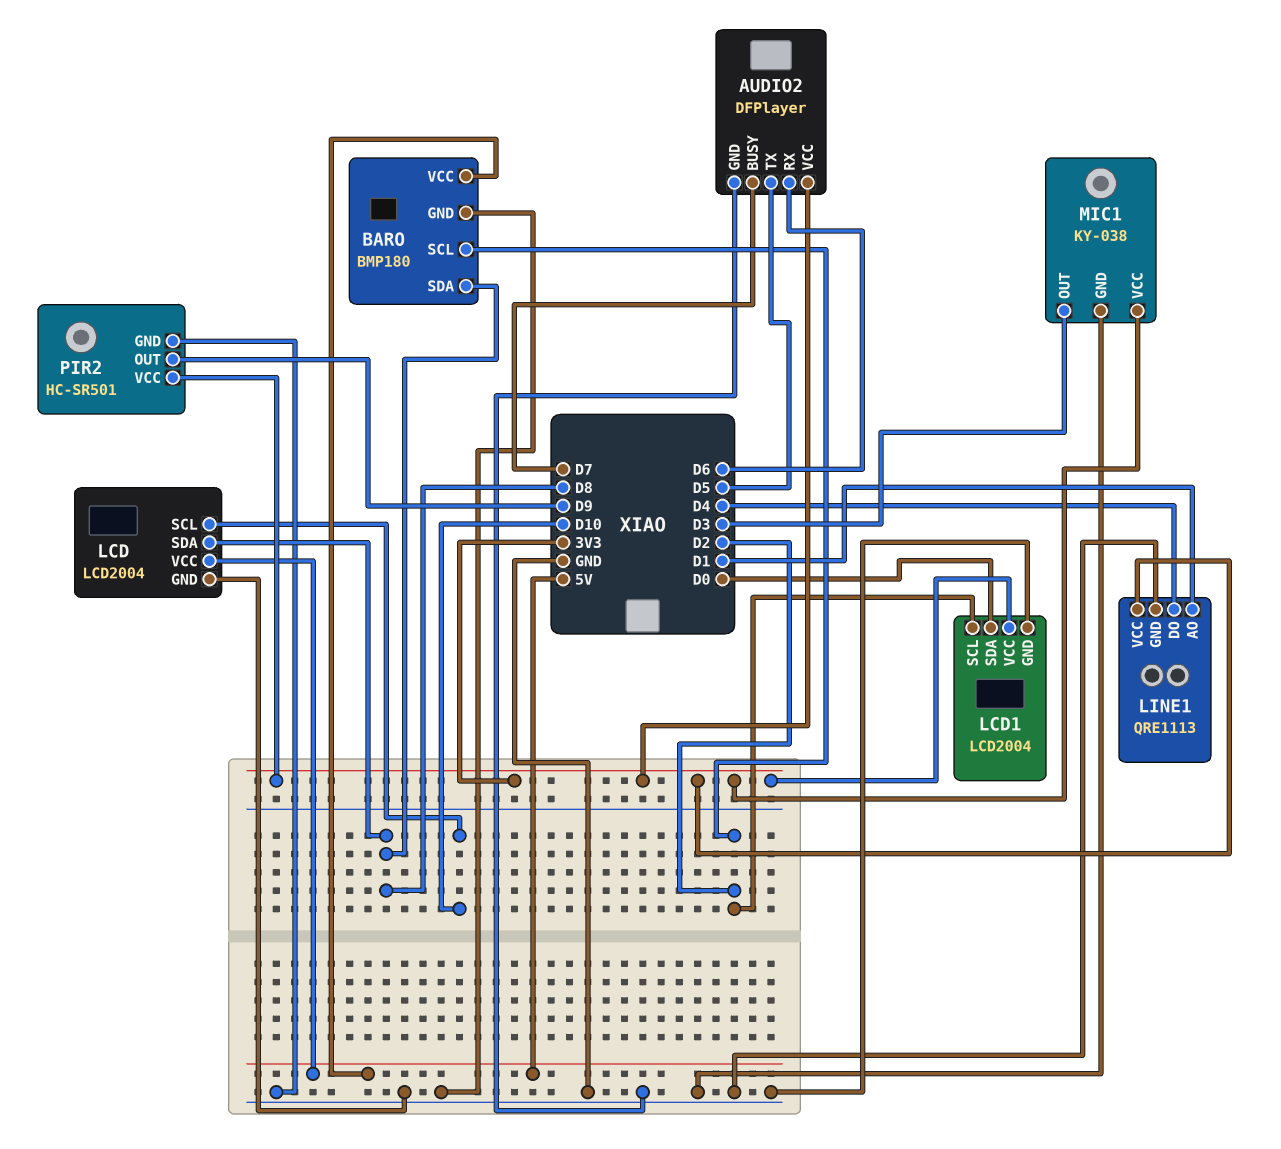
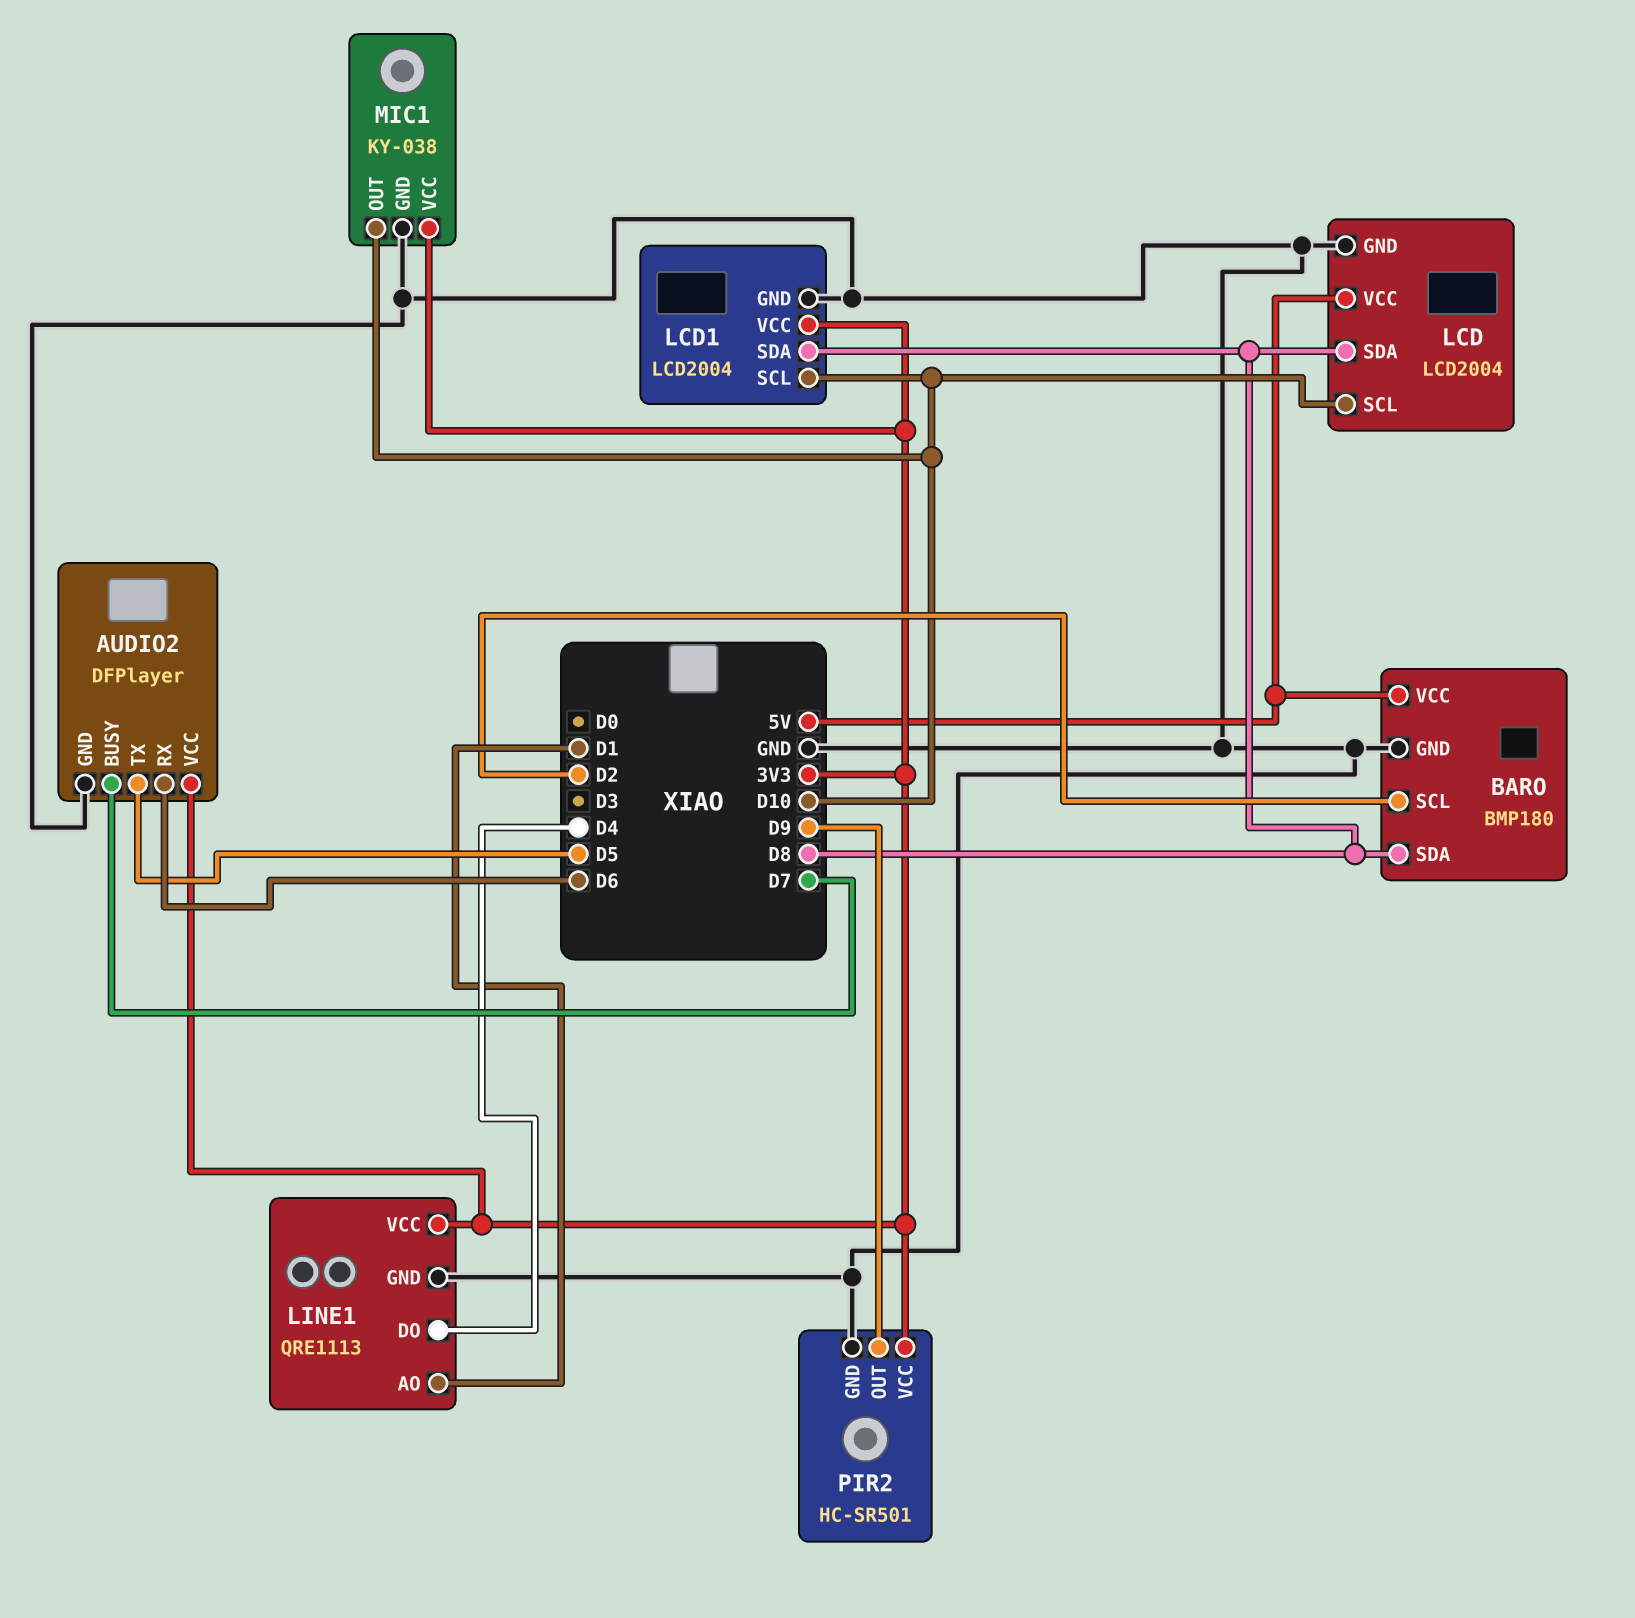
LCD1 pin SCL: D2 -> D10
LCD1 pin SDA: D0 -> D8
MIC1 pin OUT: D3 -> D10

